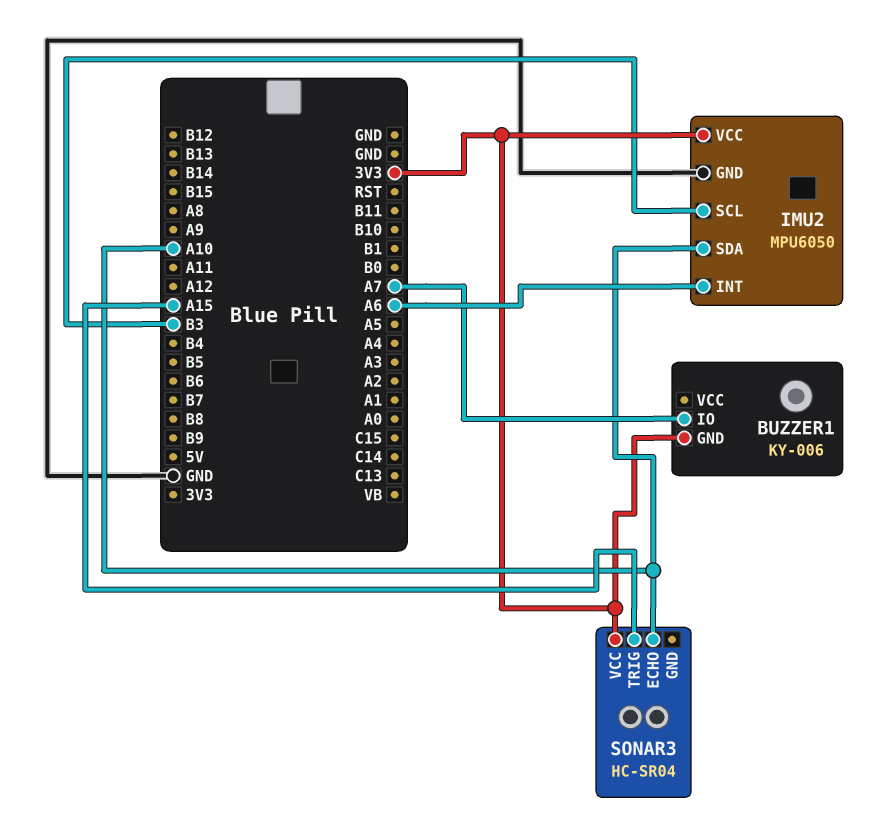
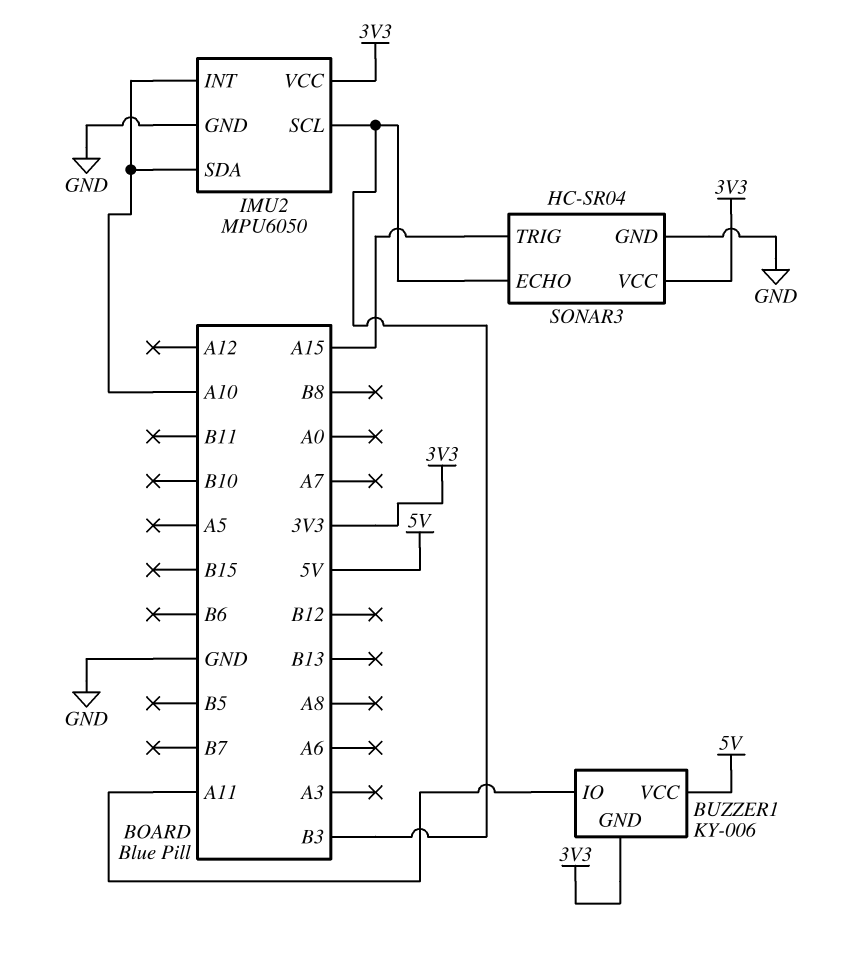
BUZZER1 pin IO: A7 -> A11
BUZZER1 pin VCC: none -> 5V
IMU2 pin INT: A6 -> A10
SONAR3 pin ECHO: A10 -> B3
SONAR3 pin GND: none -> GND

